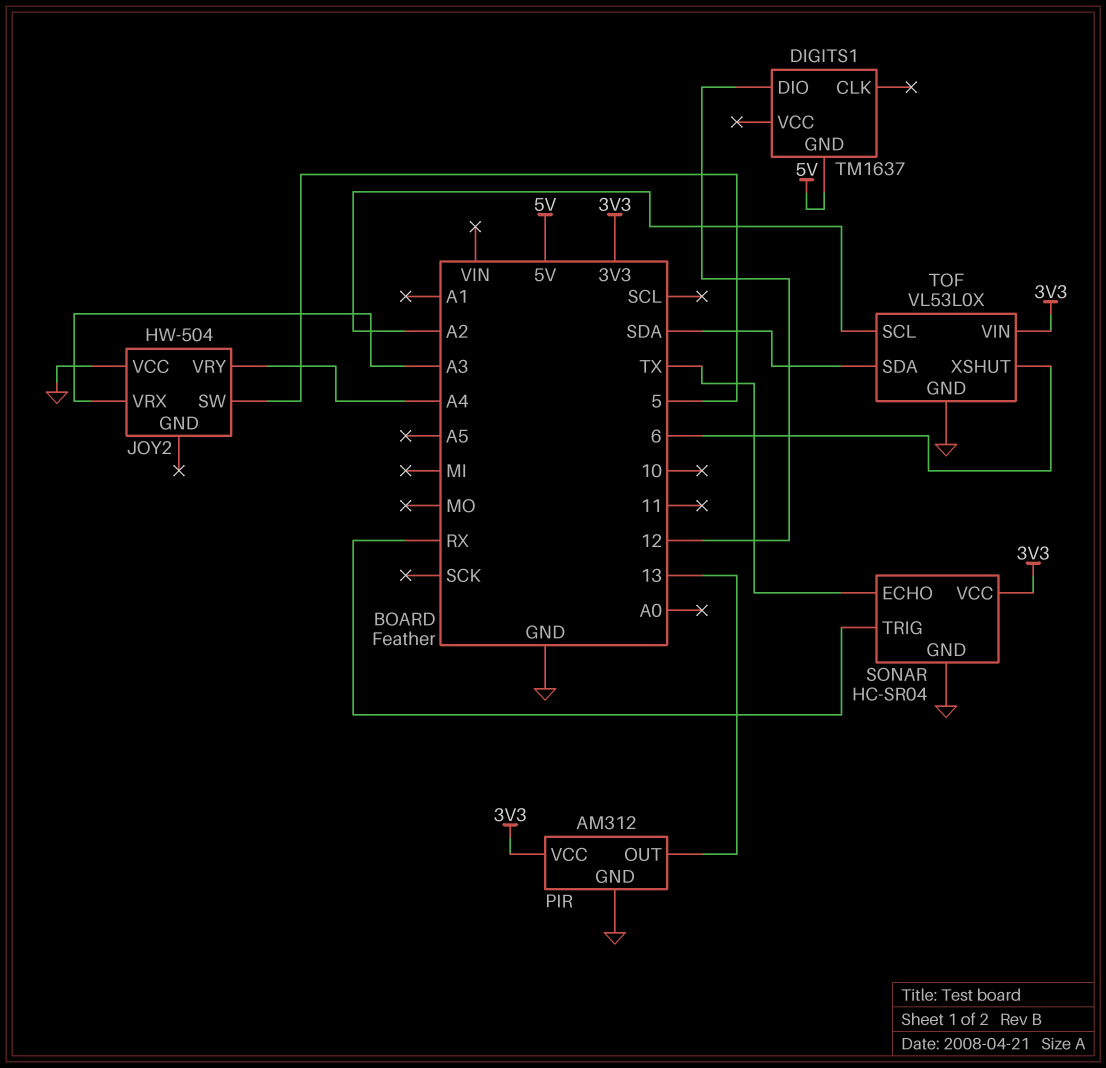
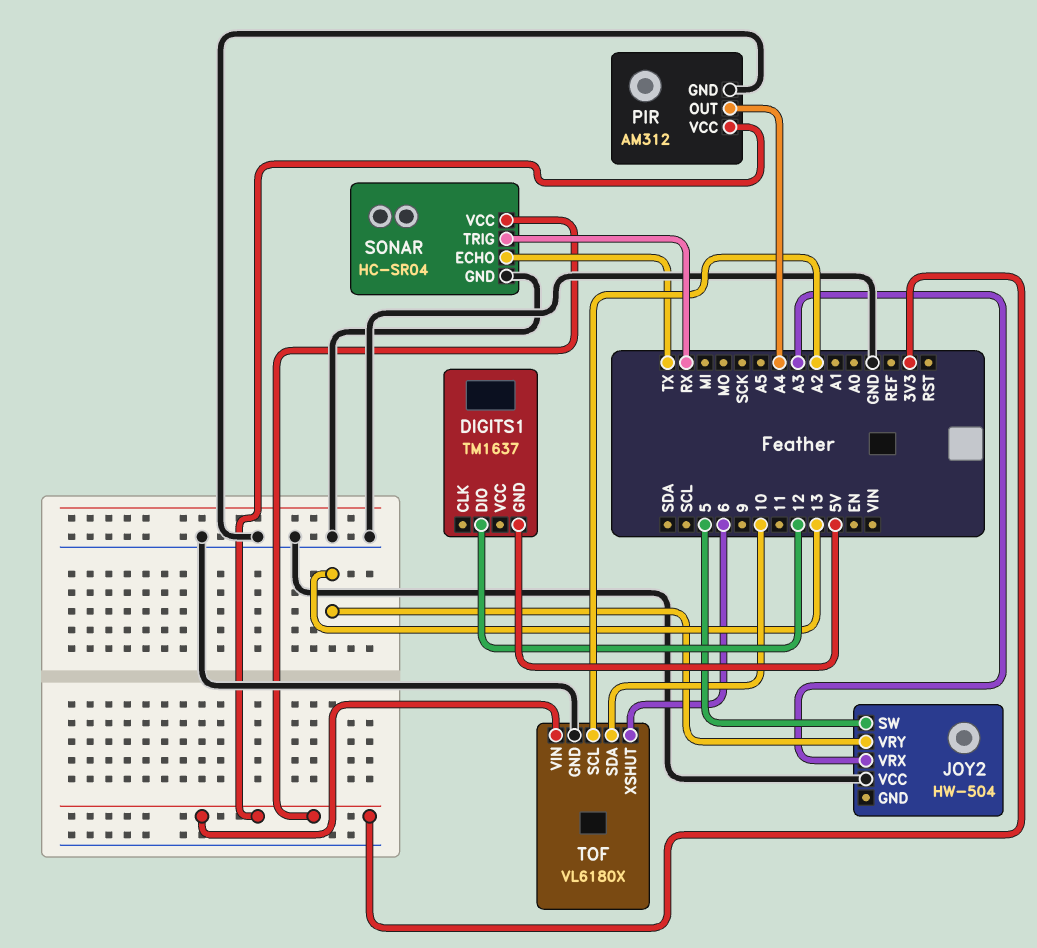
JOY2 pin VRY: A4 -> 13
PIR pin OUT: 13 -> A4
TOF: VL53L0X -> VL6180X
TOF pin SDA: SDA -> 10

